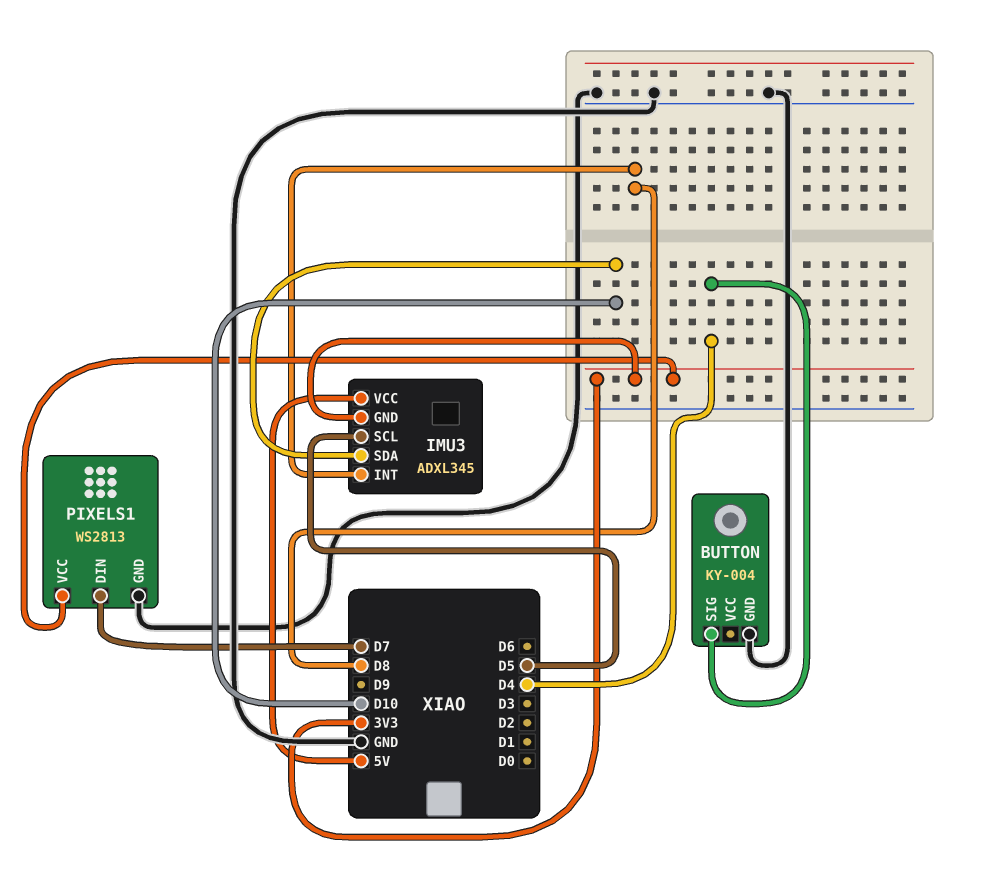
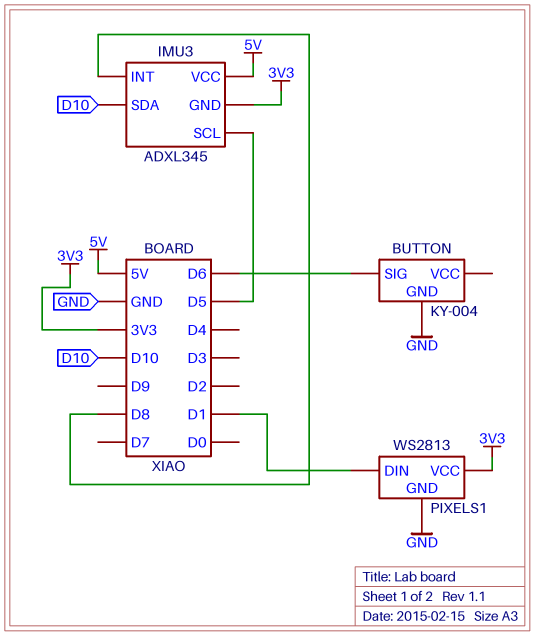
BUTTON pin SIG: D4 -> D6
PIXELS1 pin DIN: D7 -> D1

